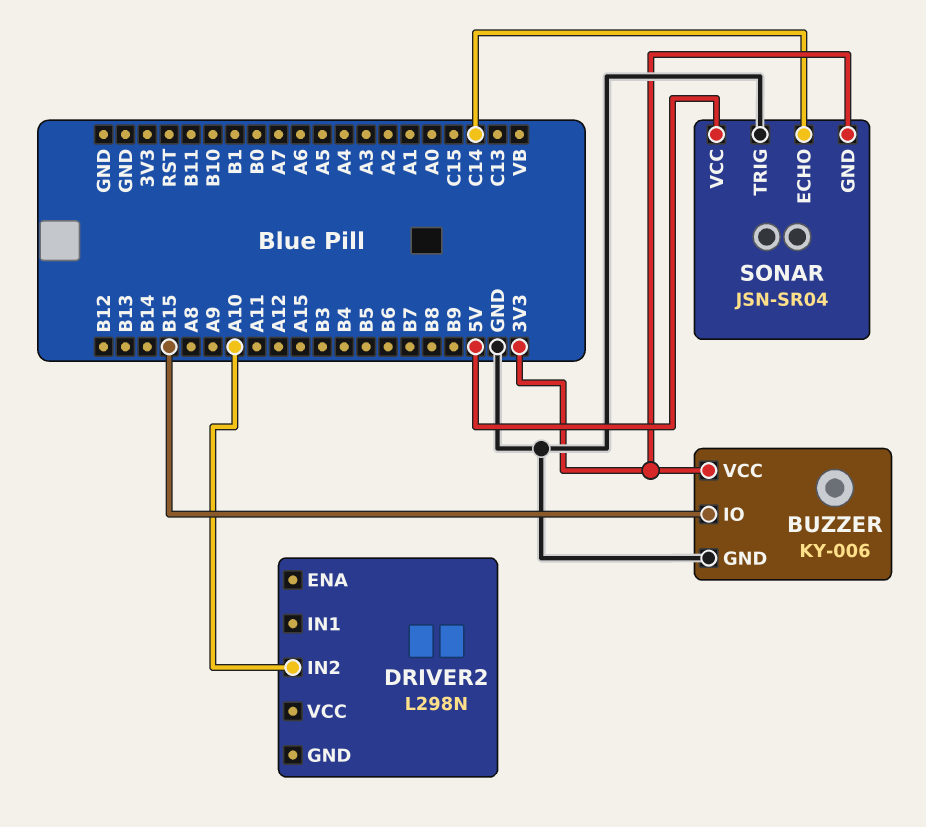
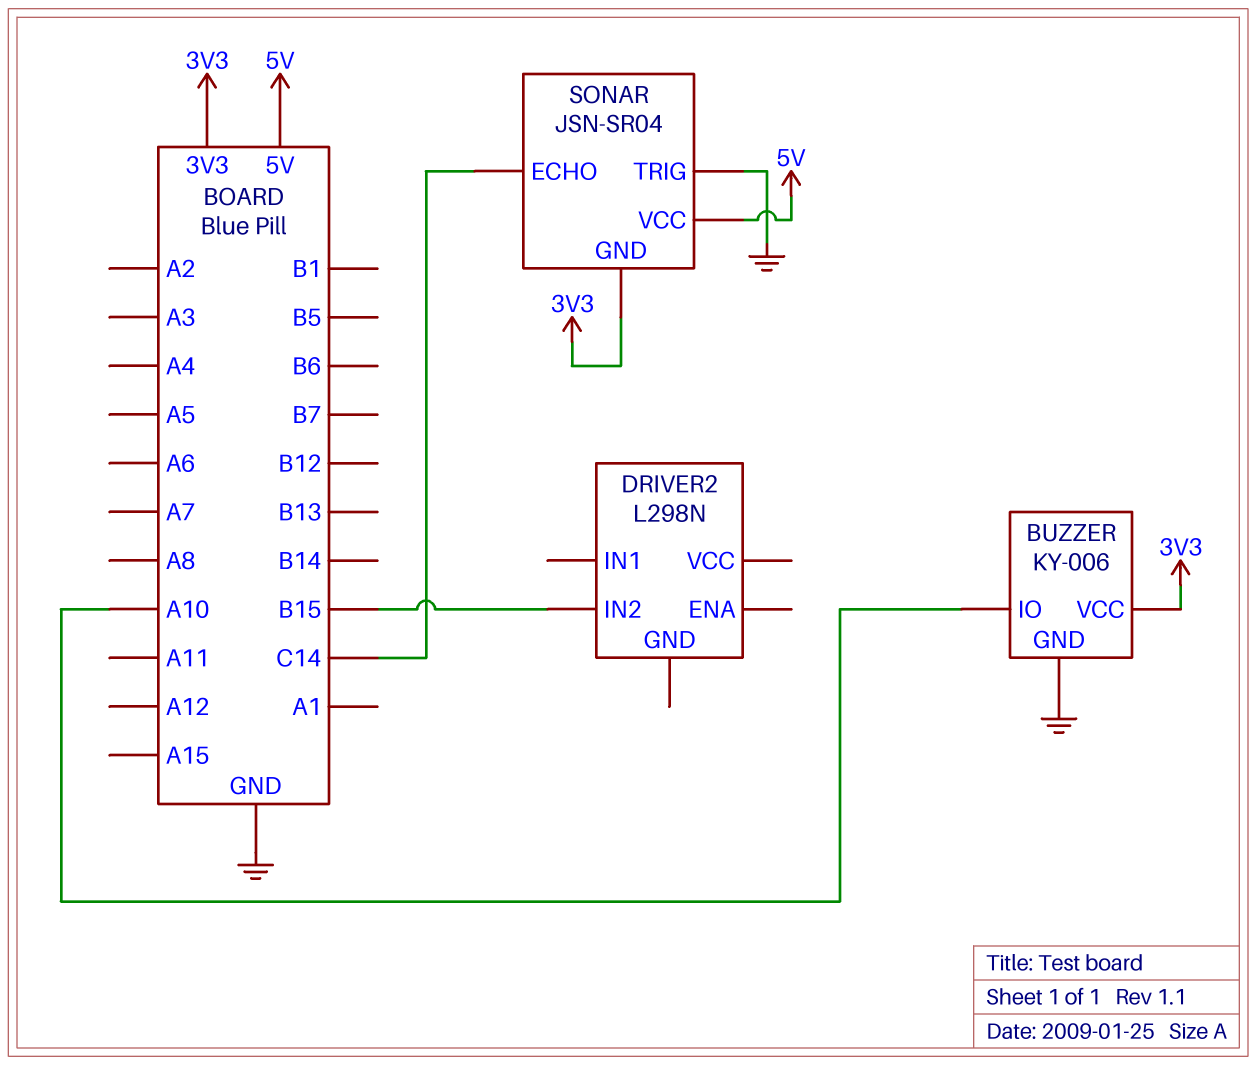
BUZZER pin IO: B15 -> A10
DRIVER2 pin IN2: A10 -> B15

